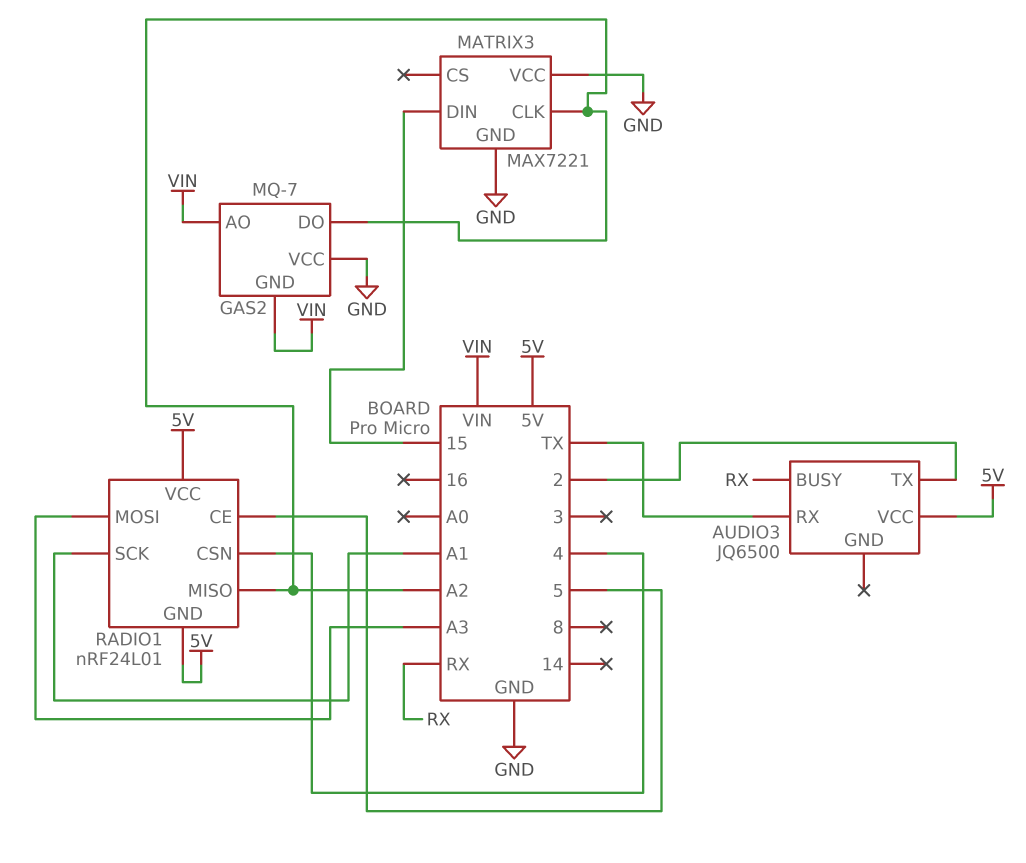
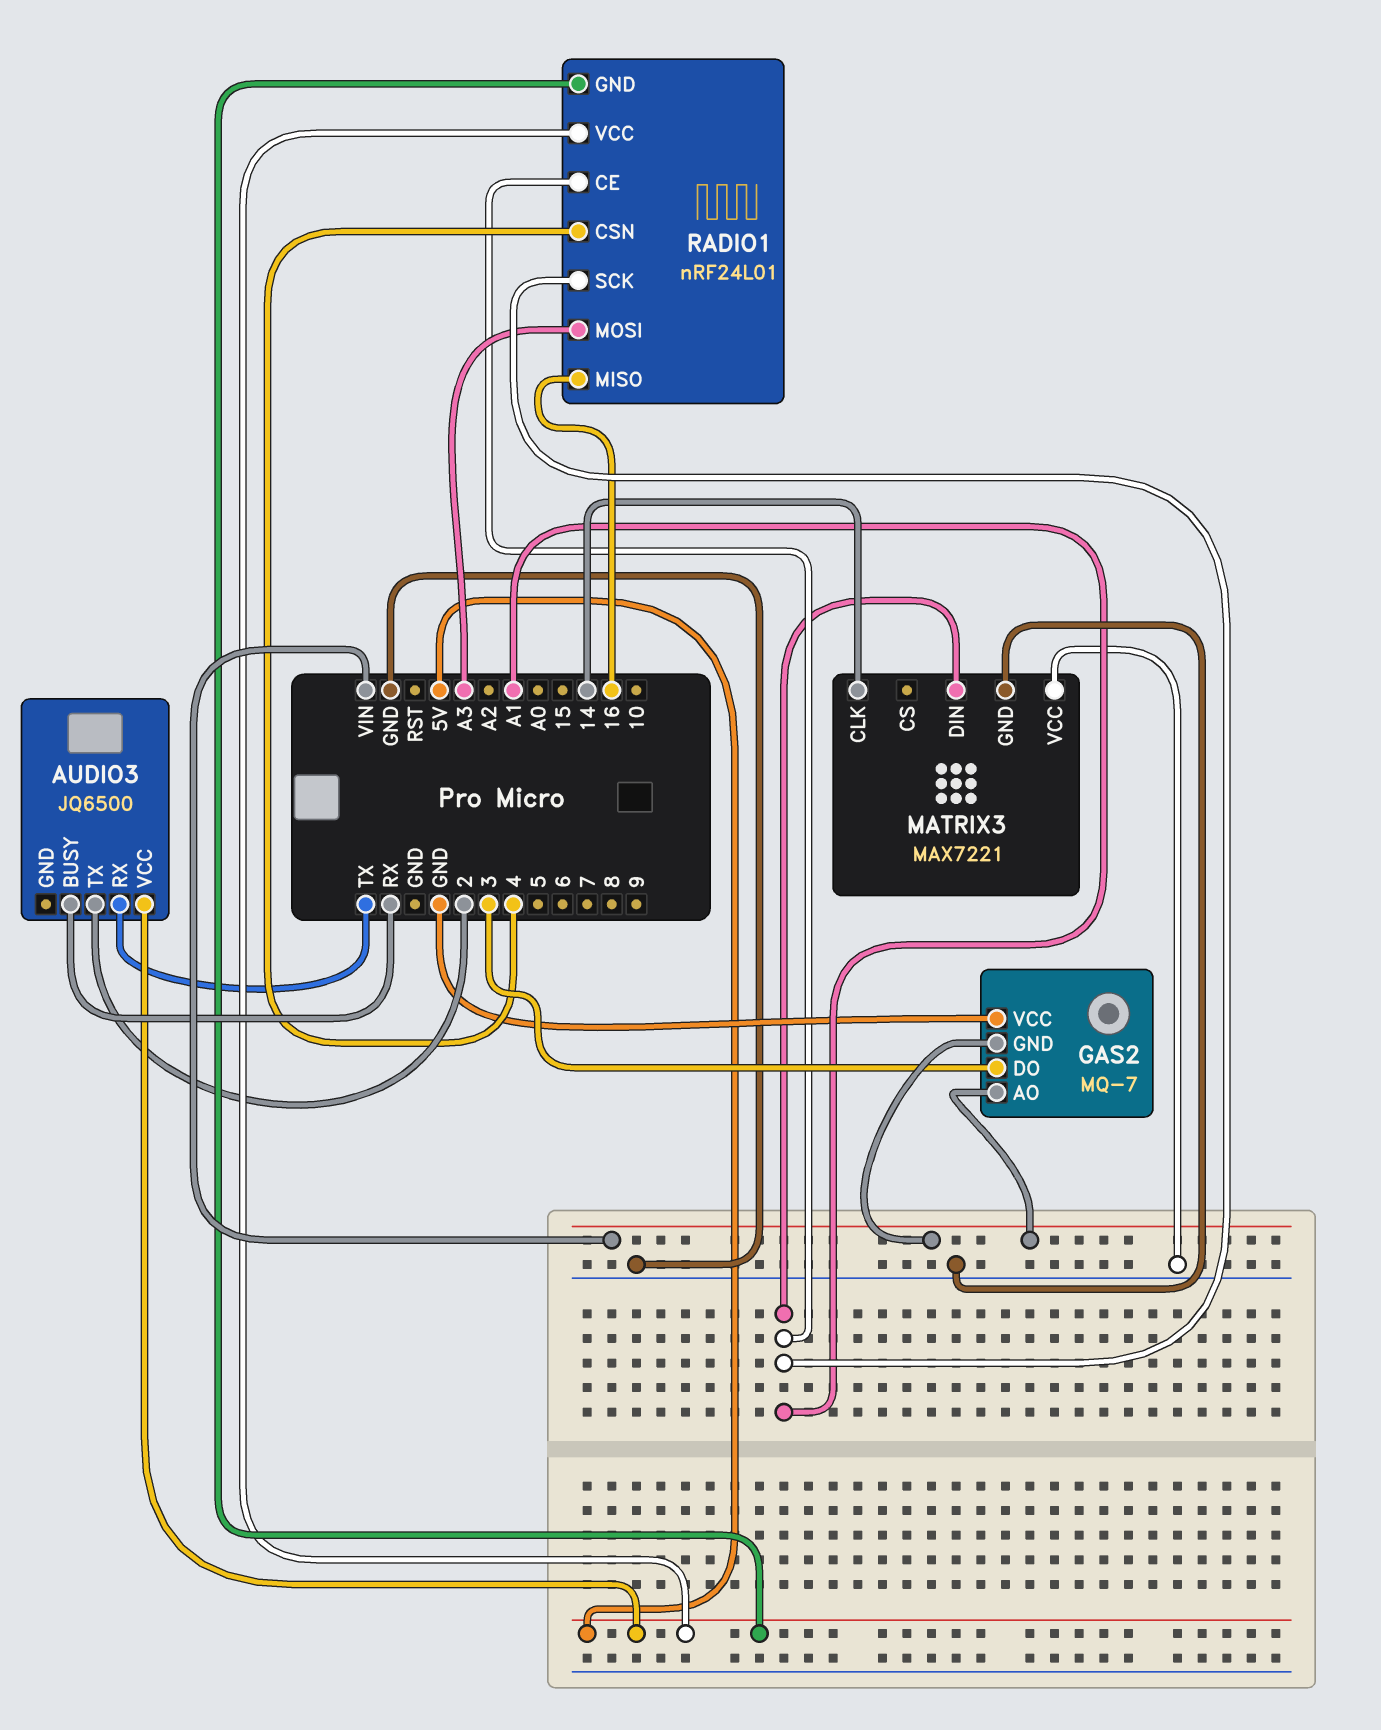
GAS2 pin DO: A2 -> 3
MATRIX3 pin CLK: A2 -> 14
MATRIX3 pin DIN: 15 -> A1
RADIO1 pin CE: 5 -> A1
RADIO1 pin MISO: A2 -> 16

